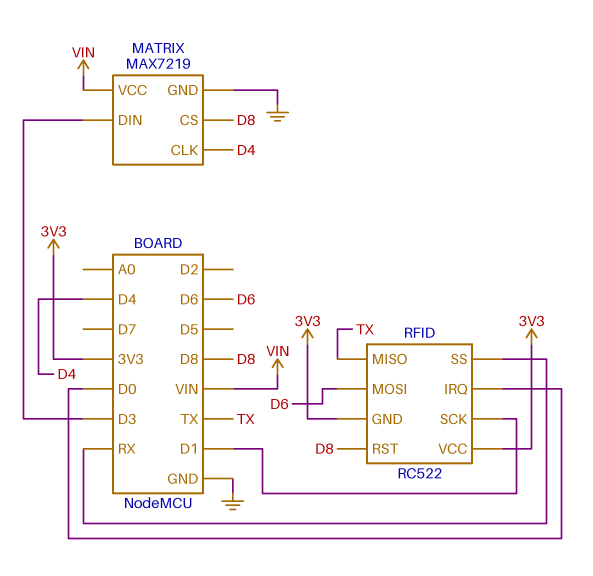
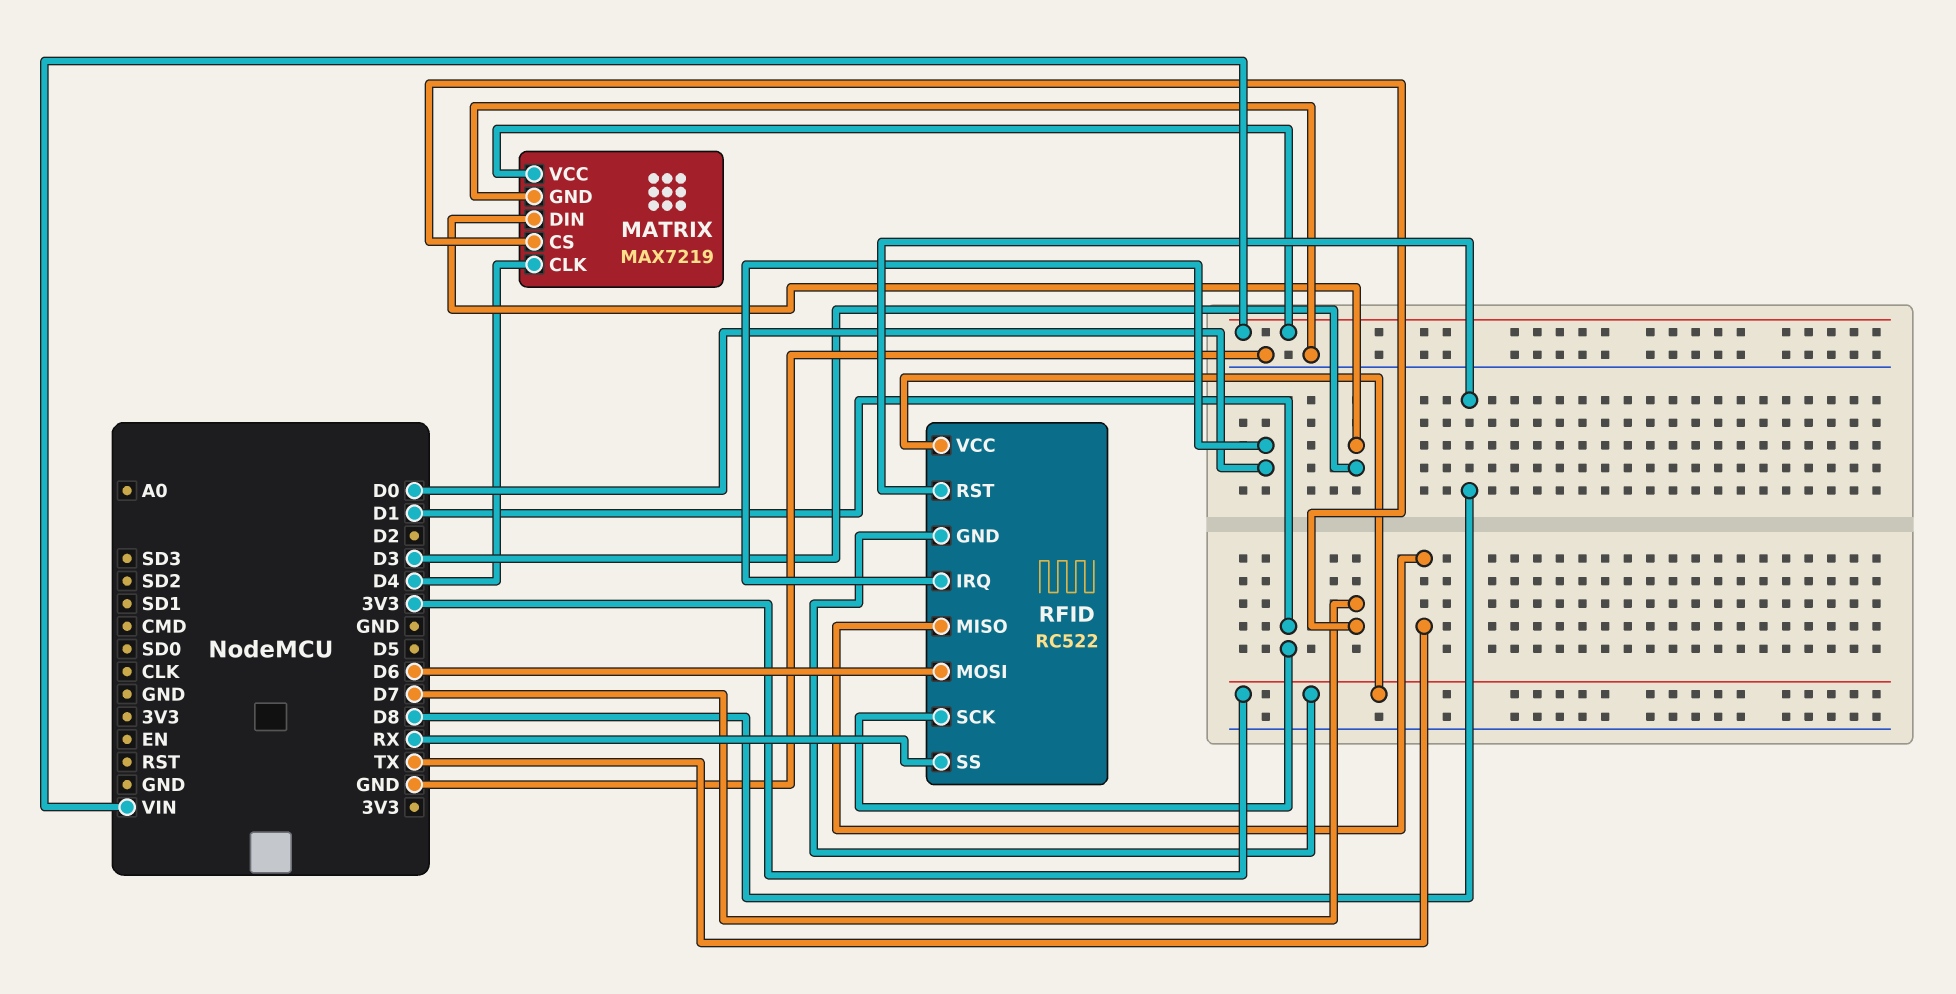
MATRIX pin CS: D8 -> D7

